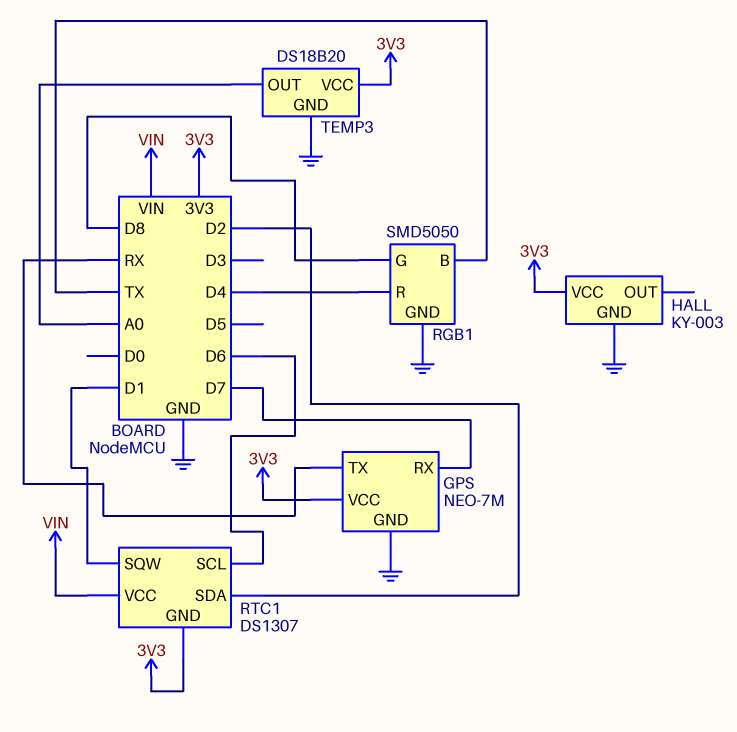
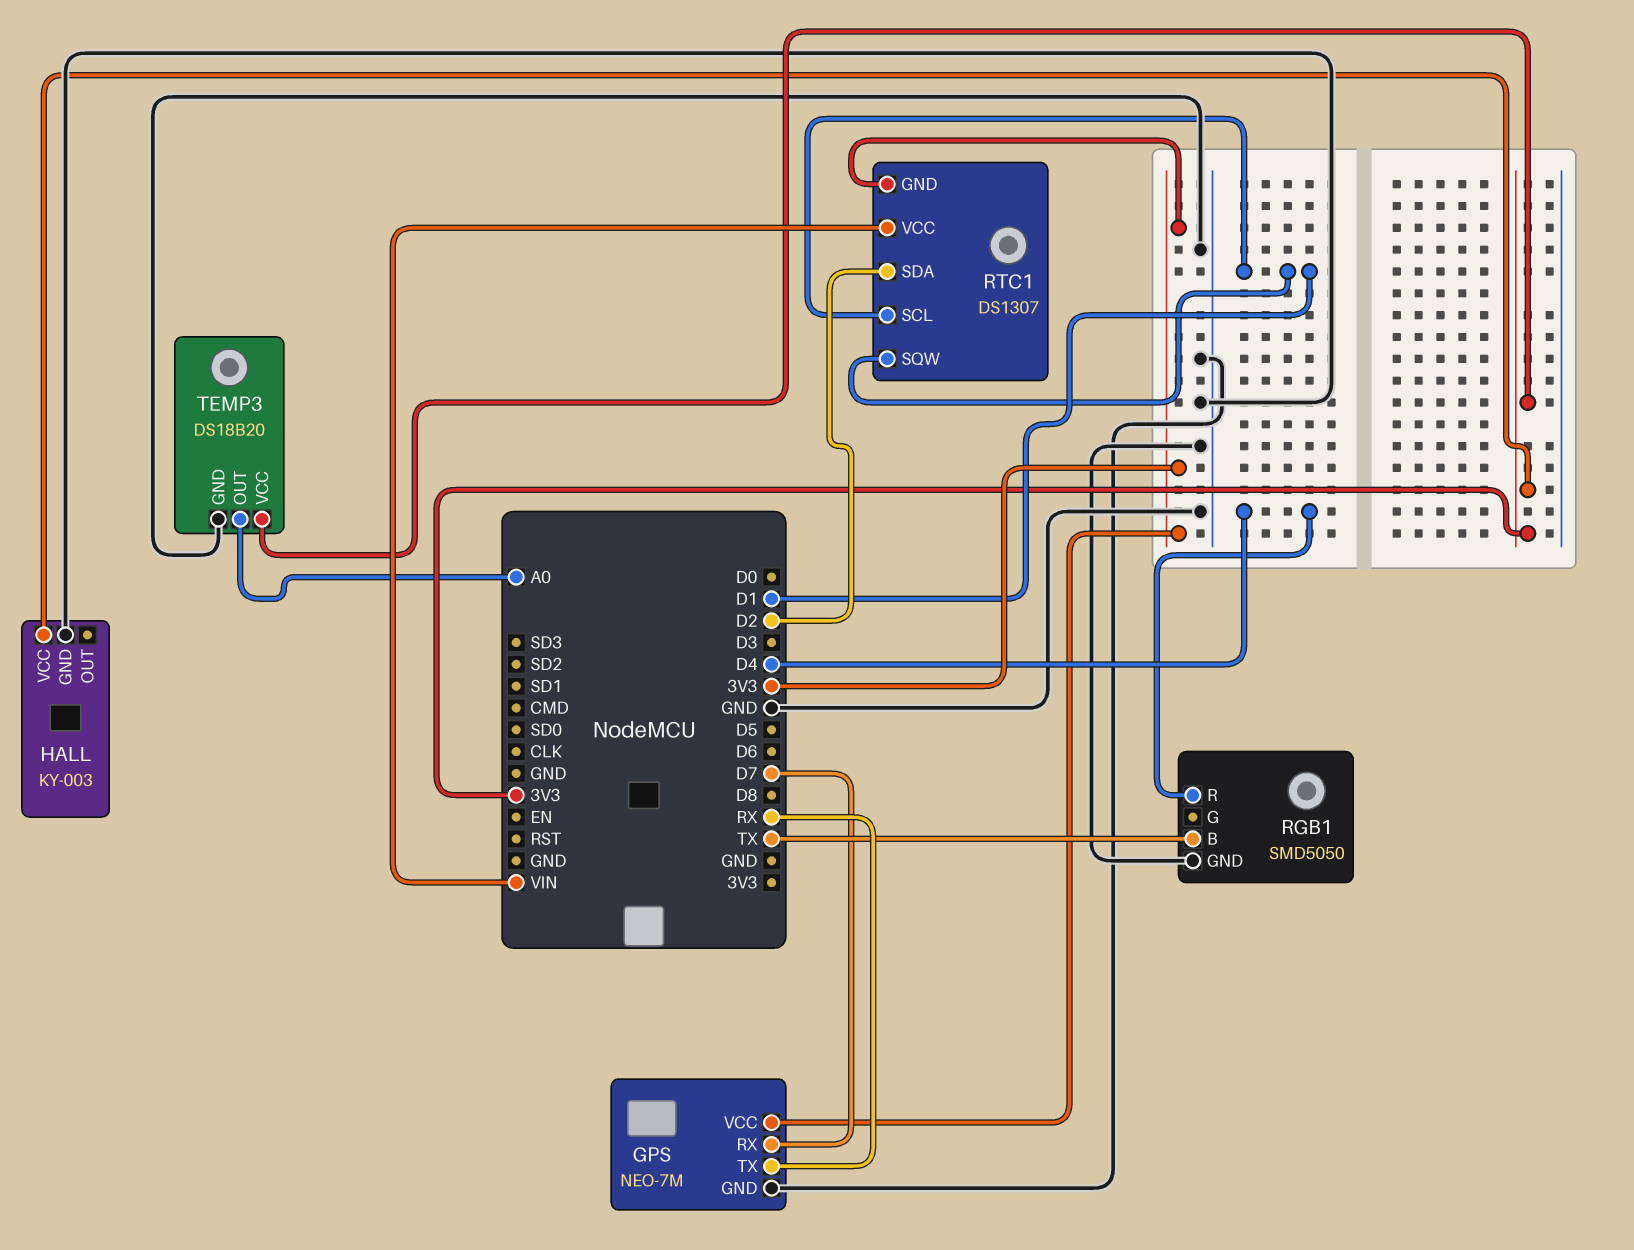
RGB1 pin G: D8 -> none
RTC1 pin SCL: D6 -> D1

